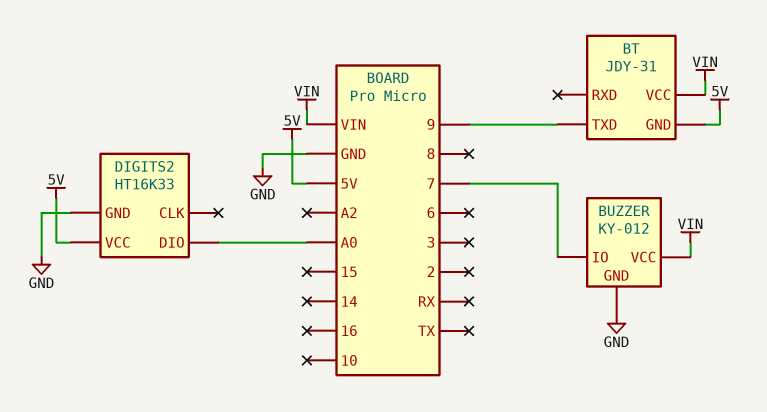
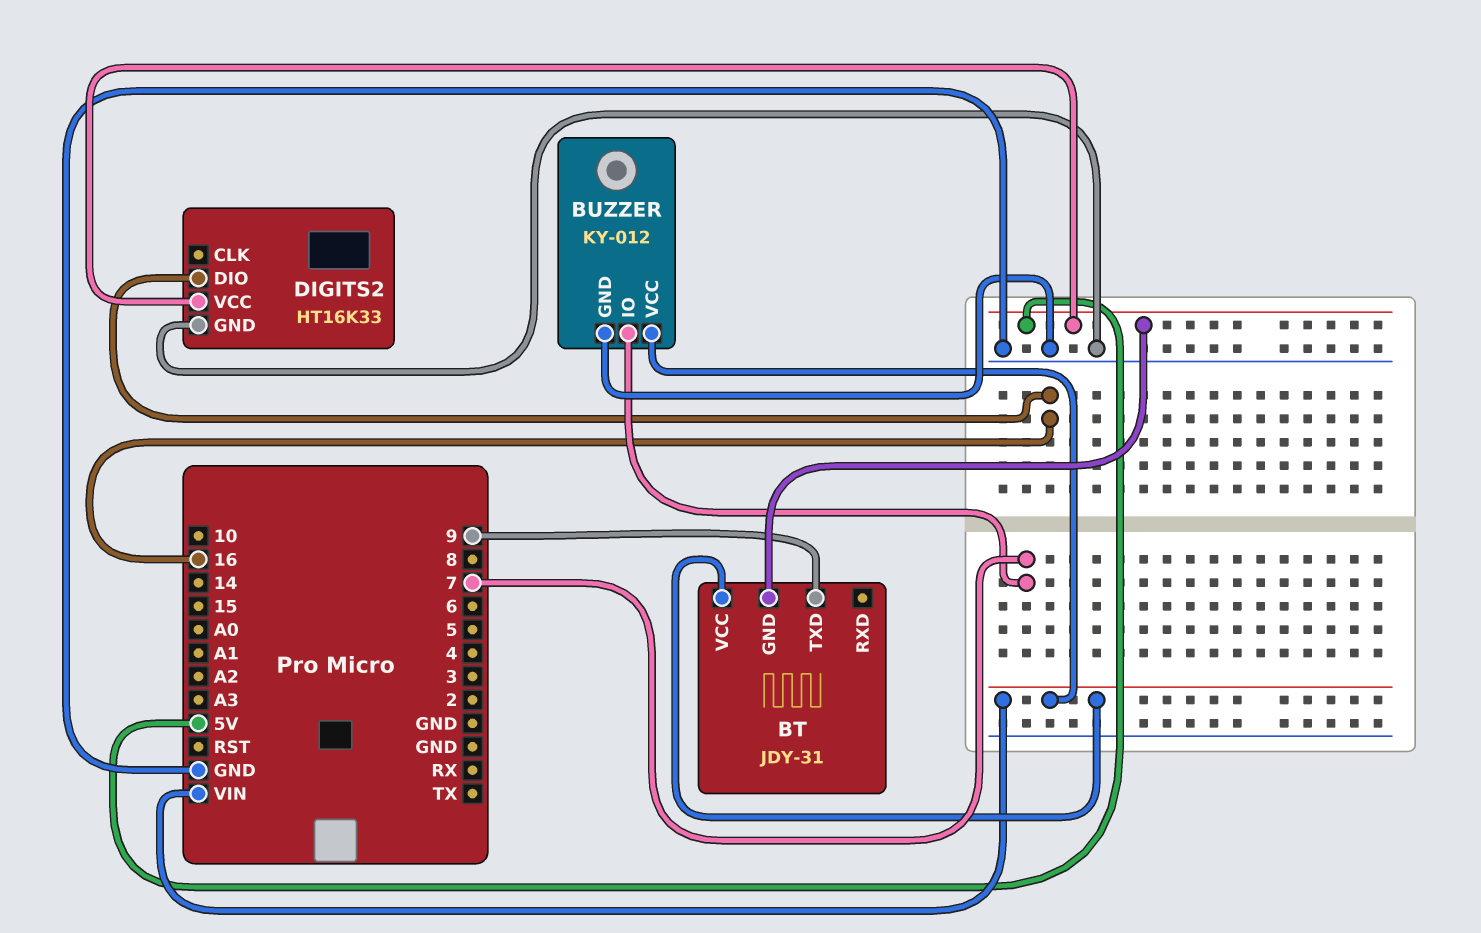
DIGITS2 pin DIO: A0 -> 16

